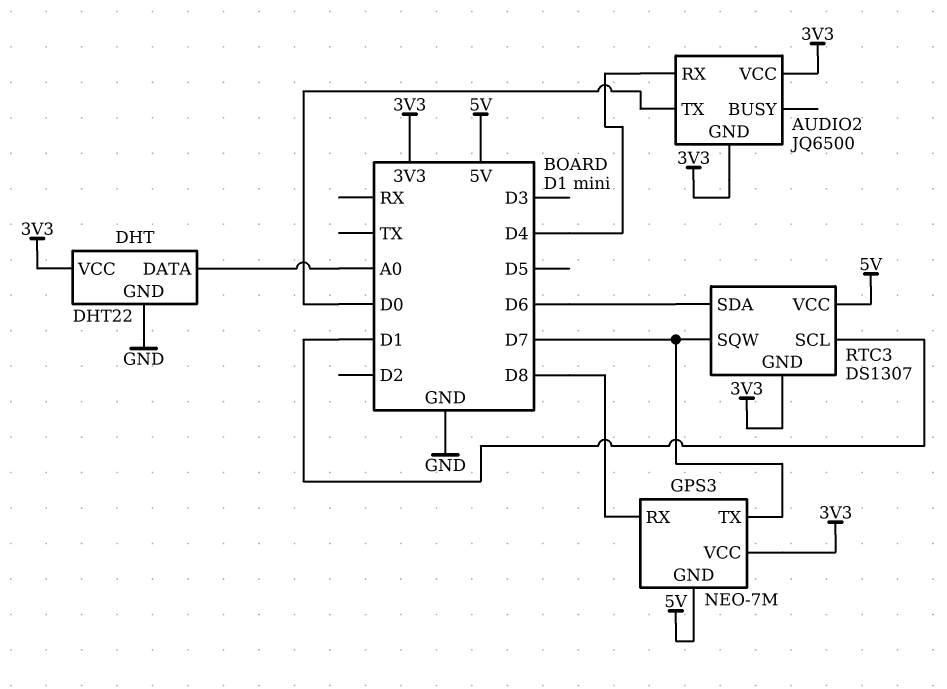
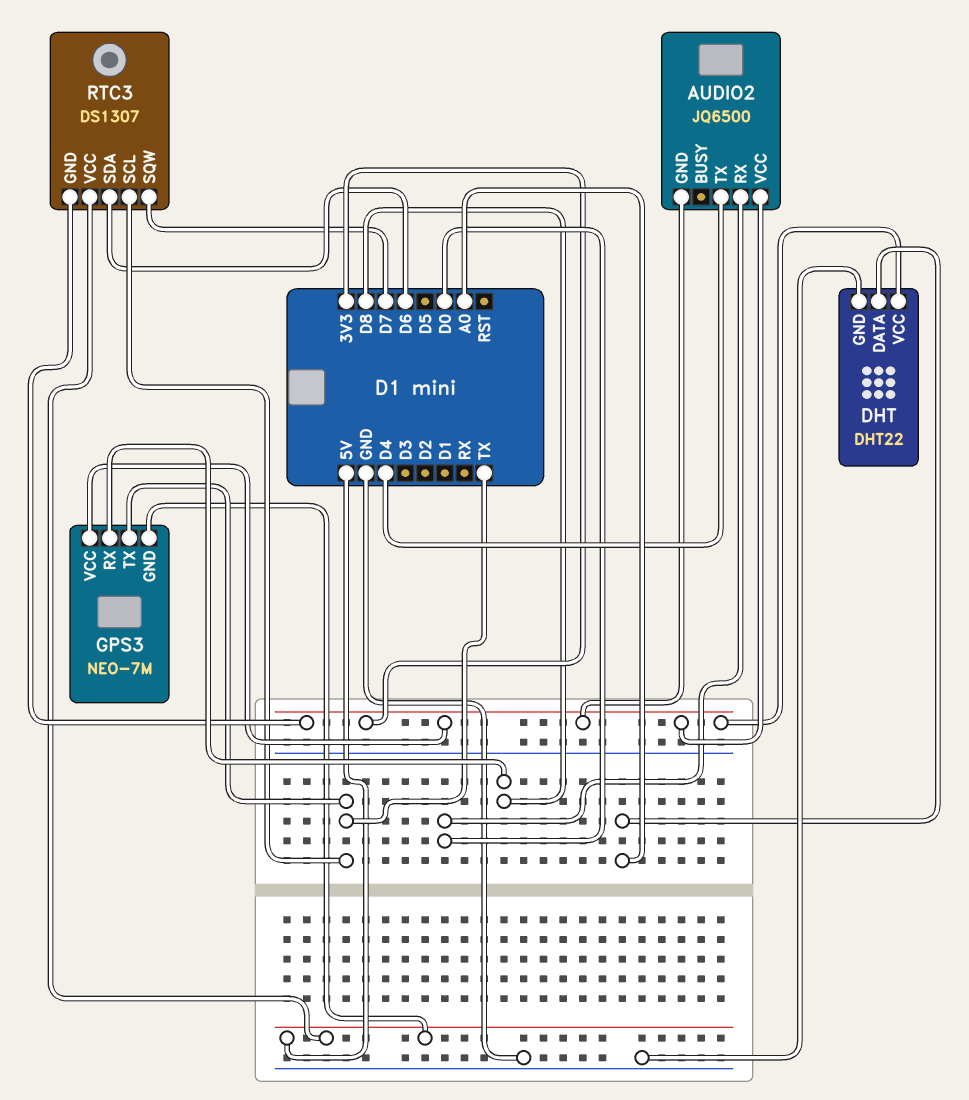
AUDIO2 pin RX: D4 -> D0
AUDIO2 pin TX: D0 -> D4
GPS3 pin TX: D7 -> TX
RTC3 pin SCL: D1 -> TX

